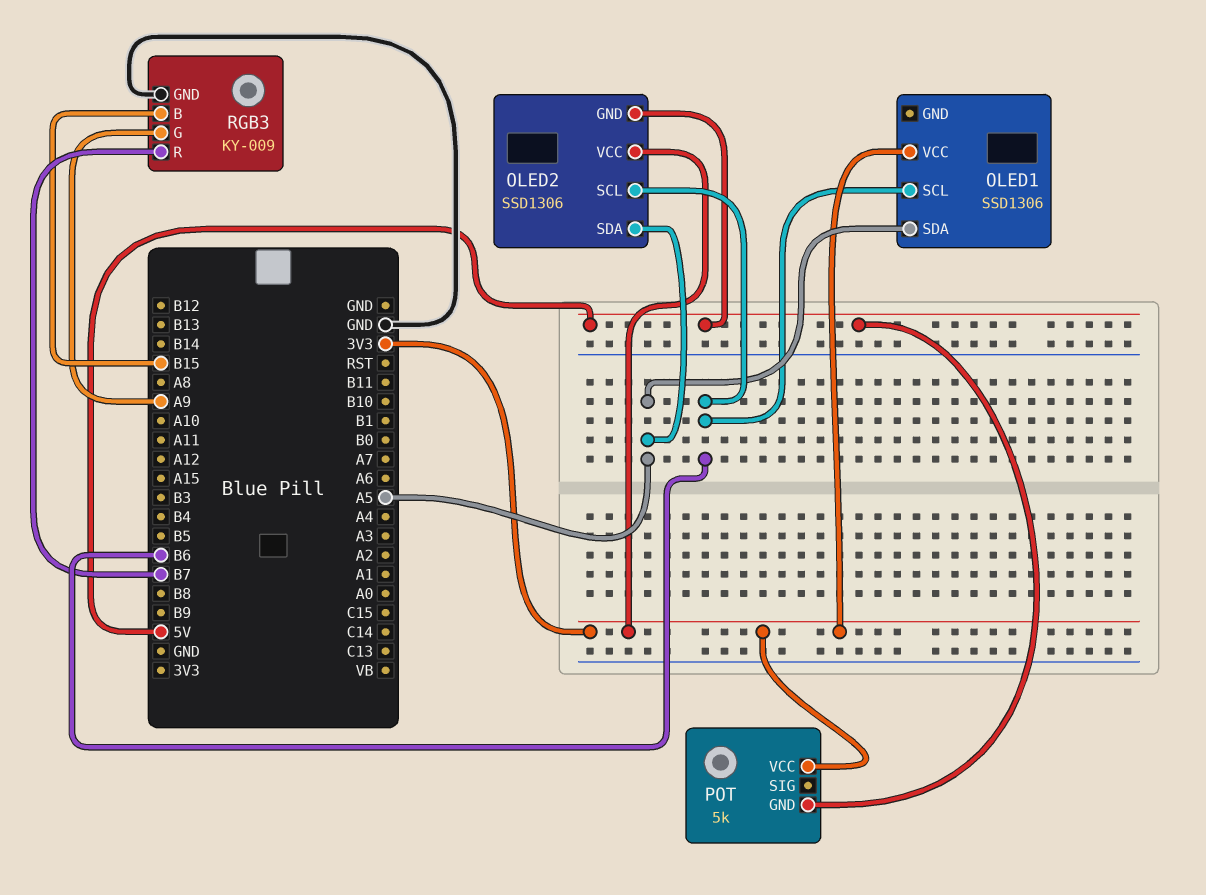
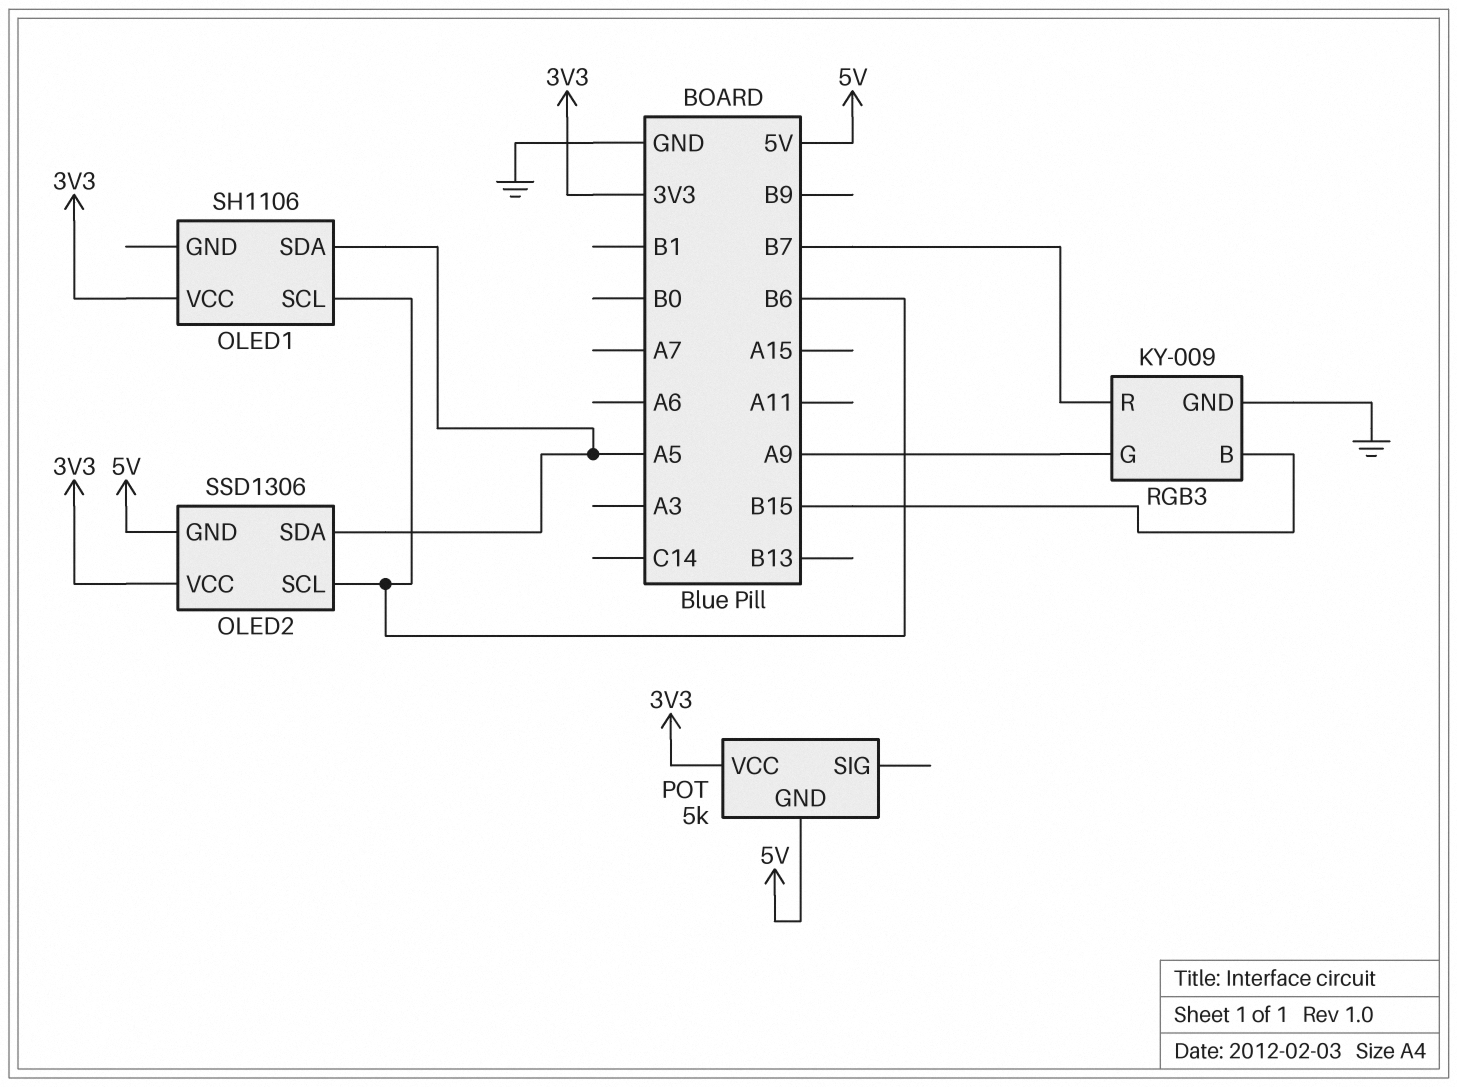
OLED1: SSD1306 -> SH1106

